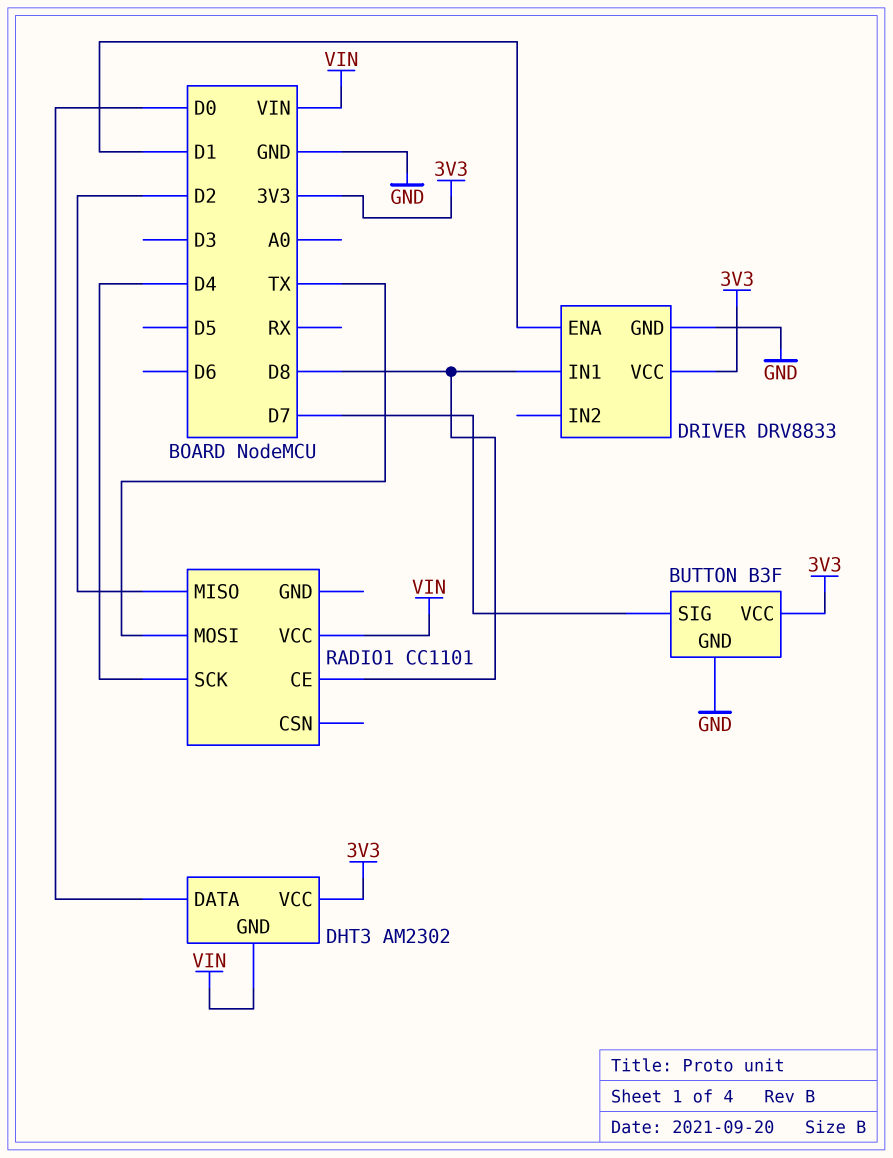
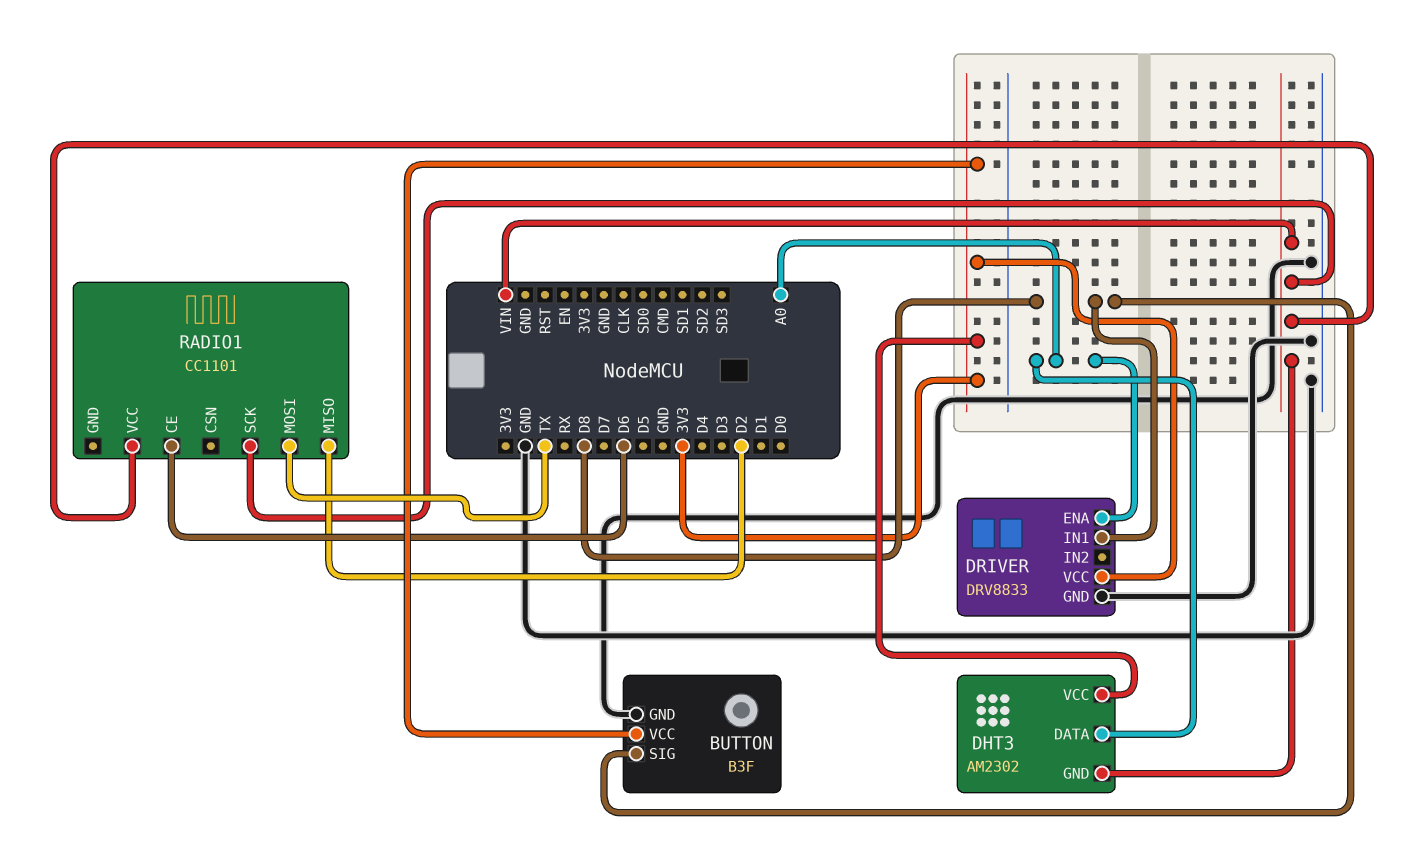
BUTTON pin SIG: D7 -> D8
DHT3 pin DATA: D0 -> A0
DRIVER pin ENA: D1 -> A0
RADIO1 pin CE: D8 -> D6
RADIO1 pin SCK: D4 -> VIN

